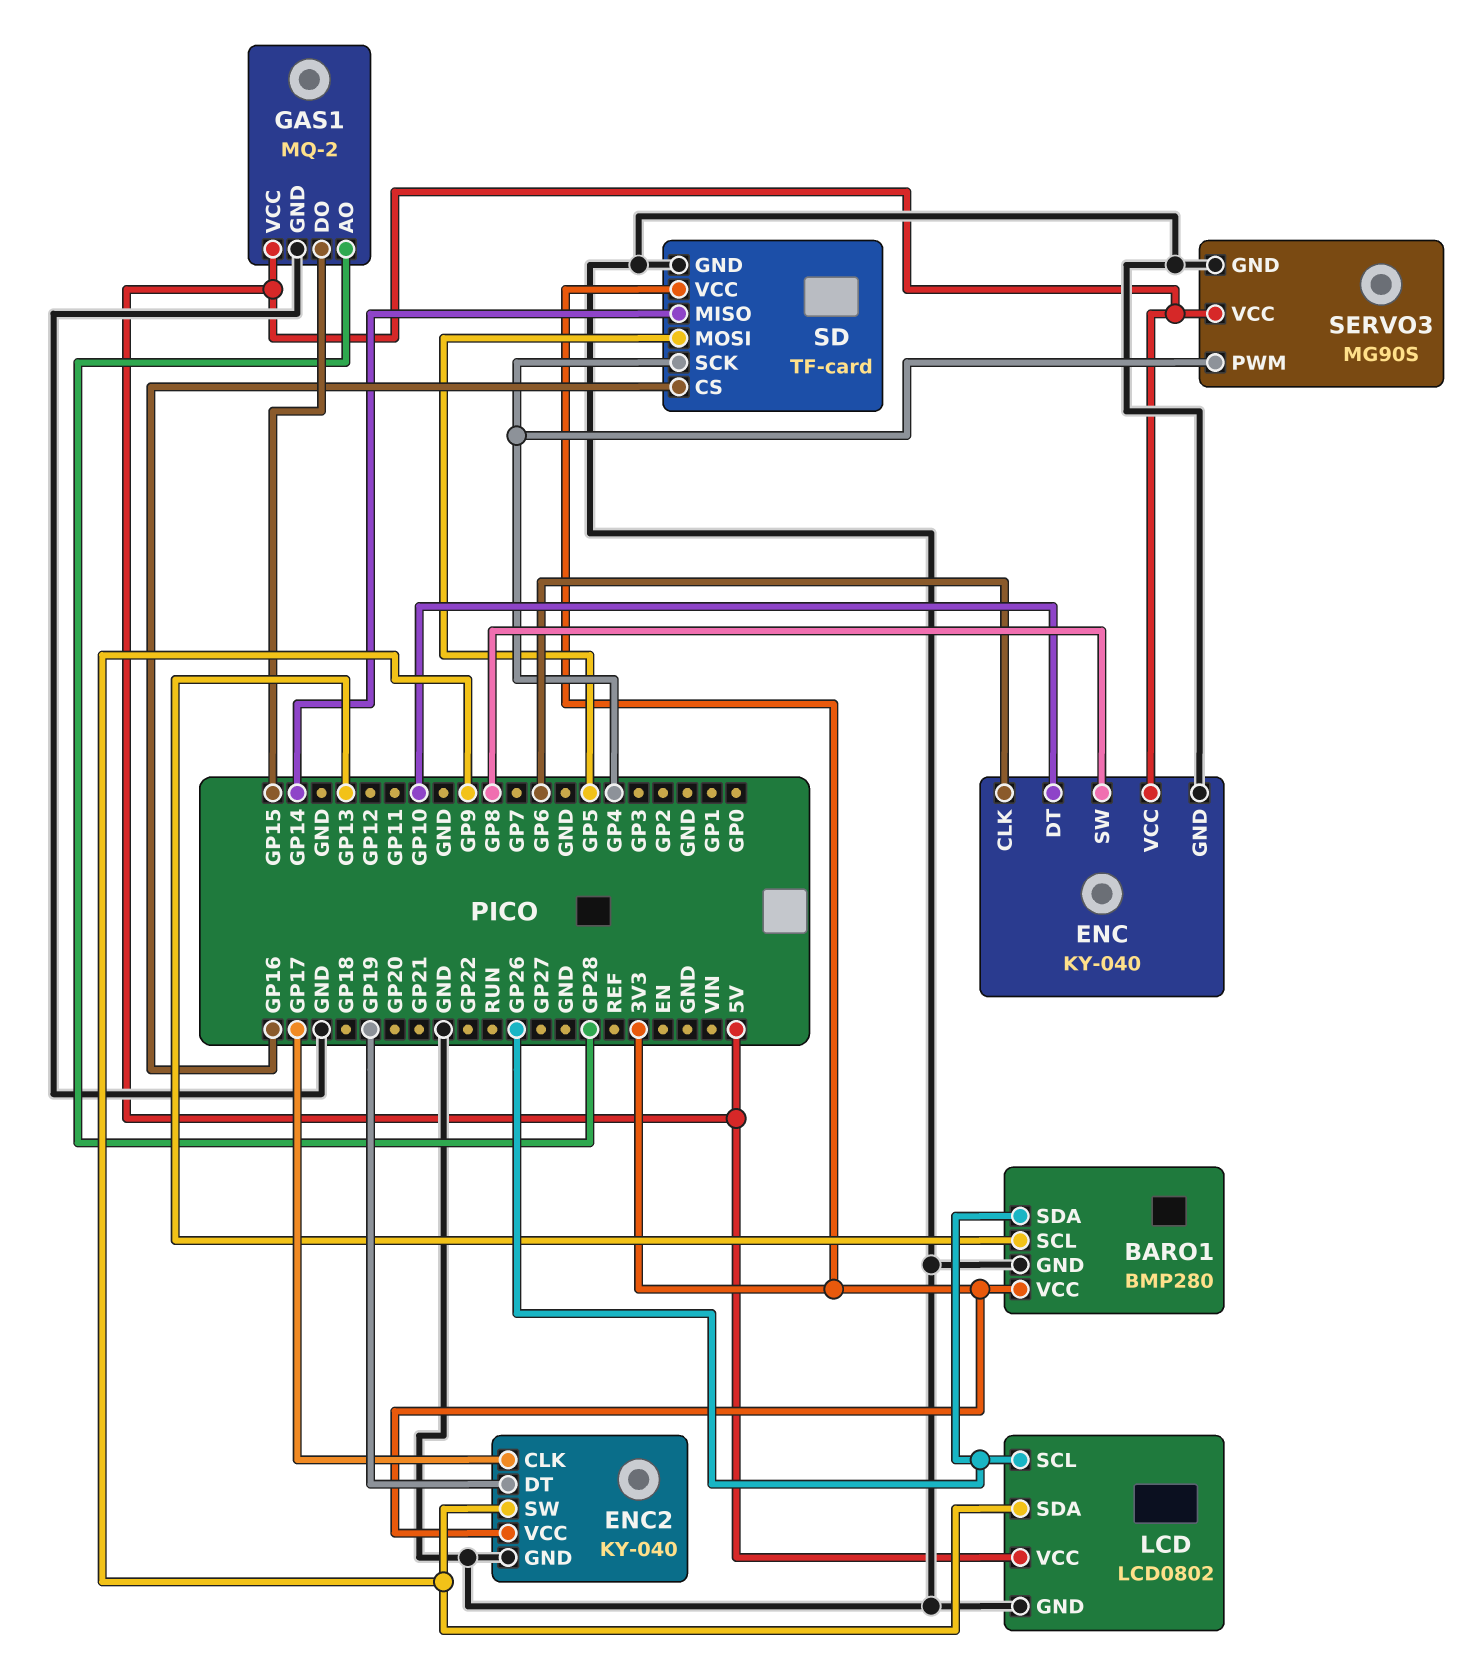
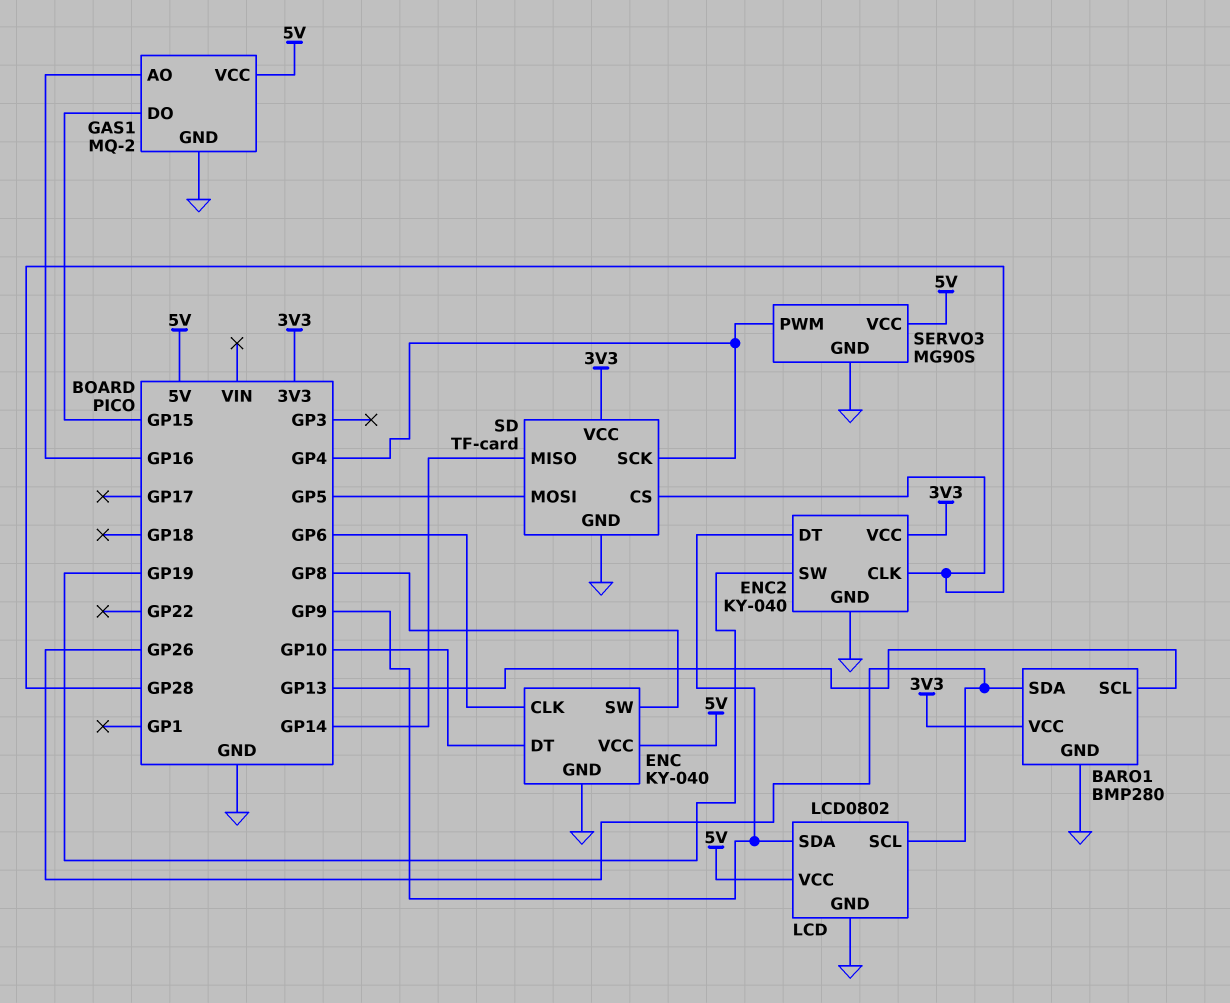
ENC2 pin CLK: GP17 -> GP28
ENC2 pin DT: GP19 -> GP9
ENC2 pin SW: GP9 -> GP19
GAS1 pin AO: GP28 -> GP16
SD pin CS: GP16 -> GP28

